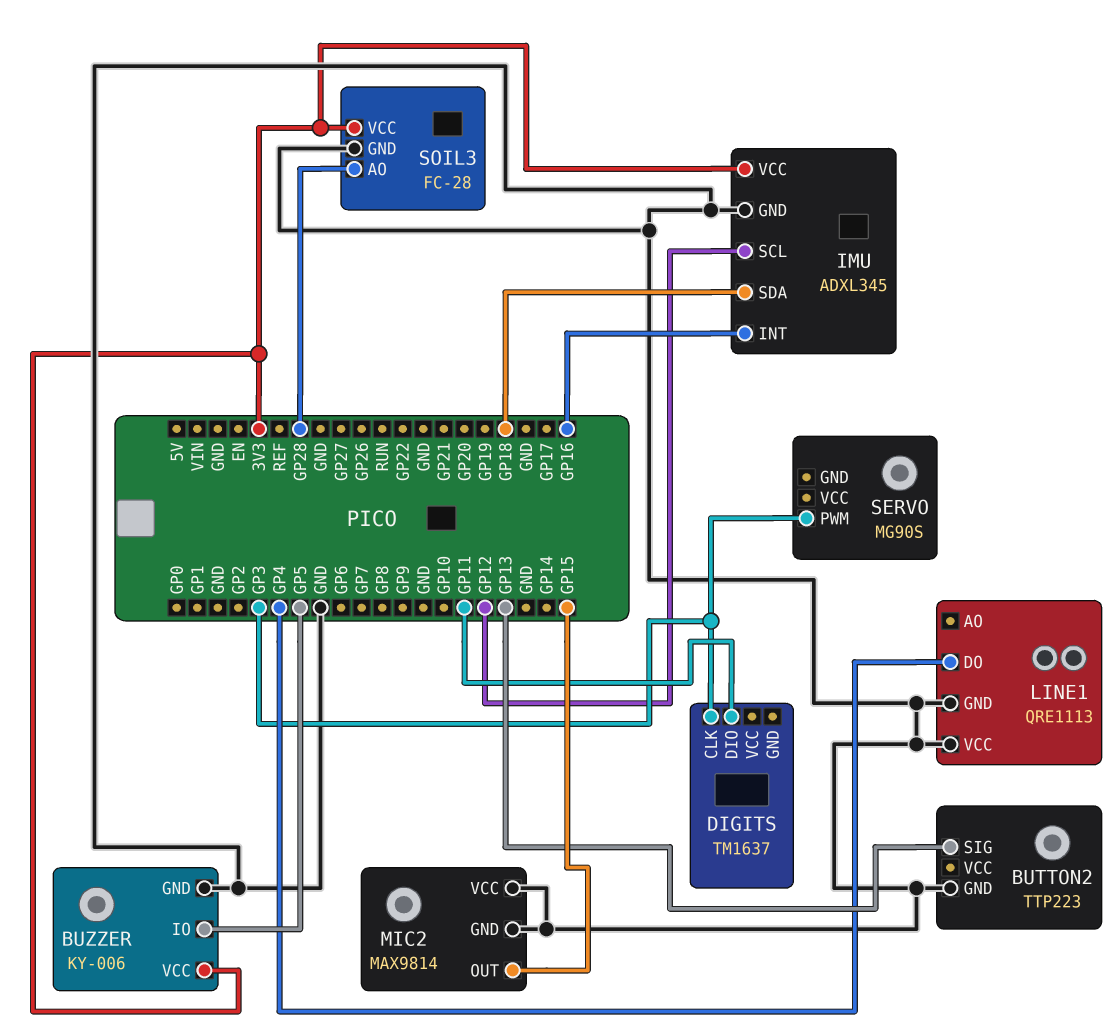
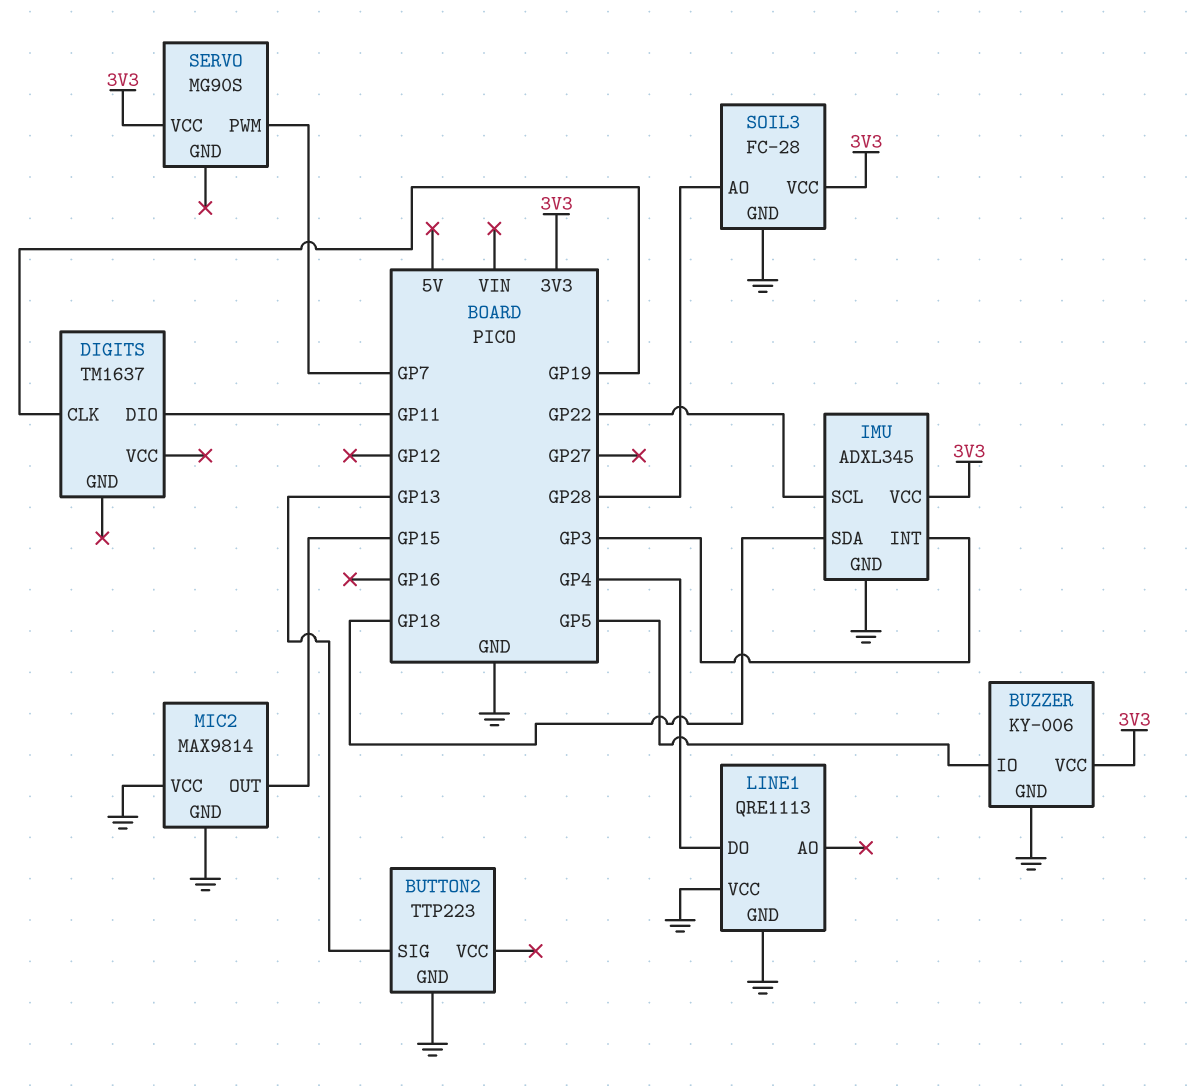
DIGITS pin CLK: GP3 -> GP19
IMU pin INT: GP16 -> GP3
IMU pin SCL: GP12 -> GP22
SERVO pin PWM: GP3 -> GP7
SERVO pin VCC: none -> 3V3

